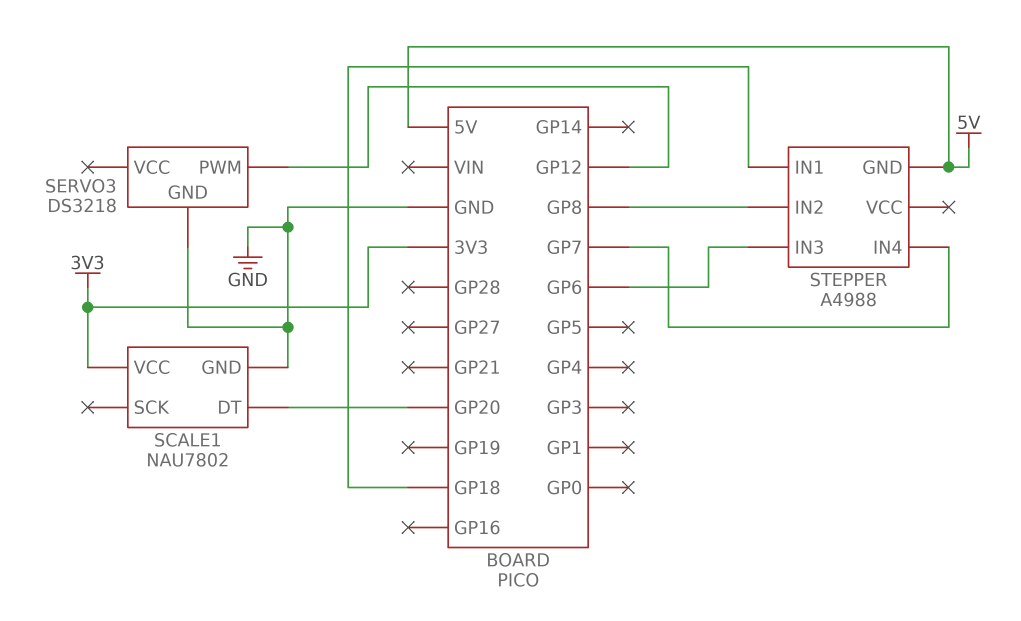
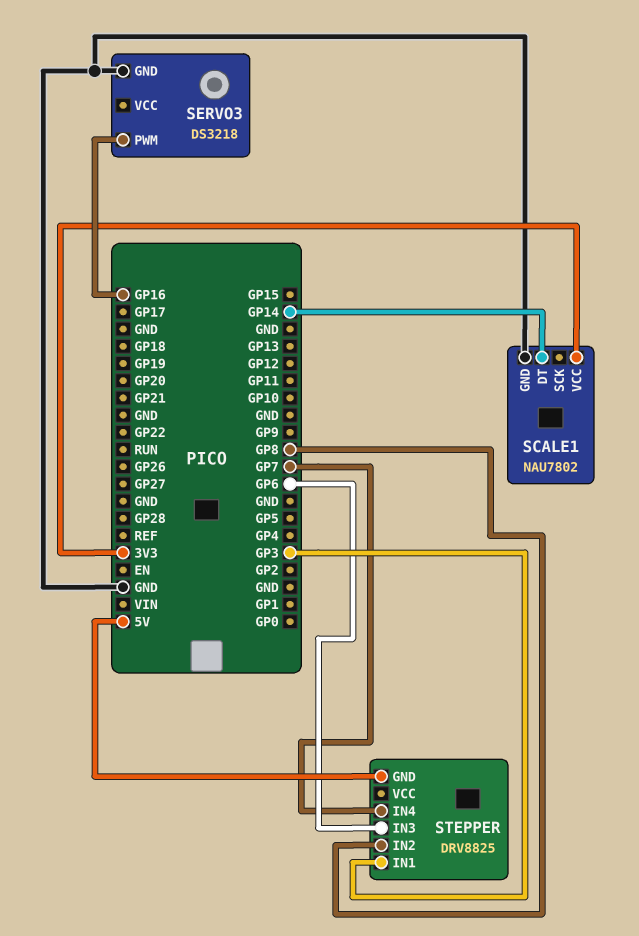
SCALE1 pin DT: GP20 -> GP14
SERVO3 pin PWM: GP12 -> GP16
STEPPER: A4988 -> DRV8825
STEPPER pin IN1: GP18 -> GP3

